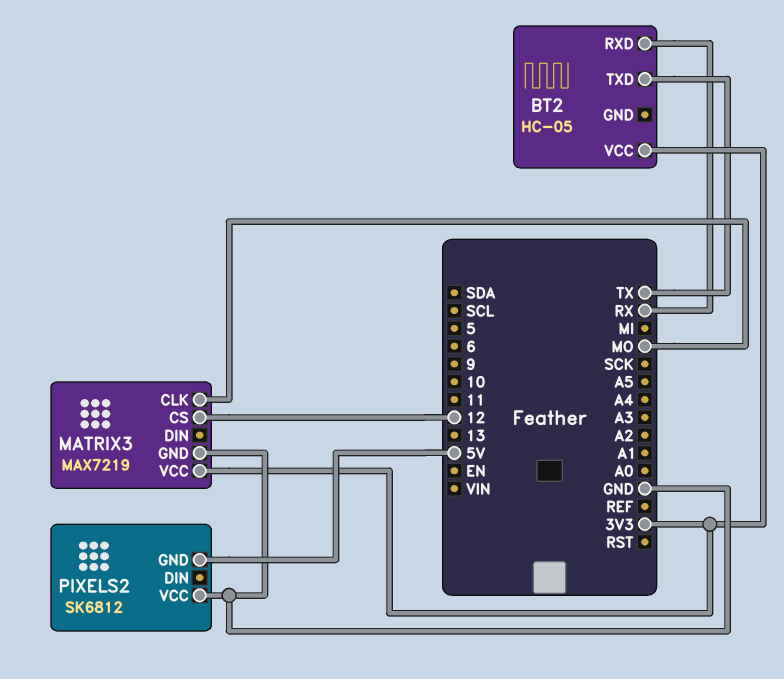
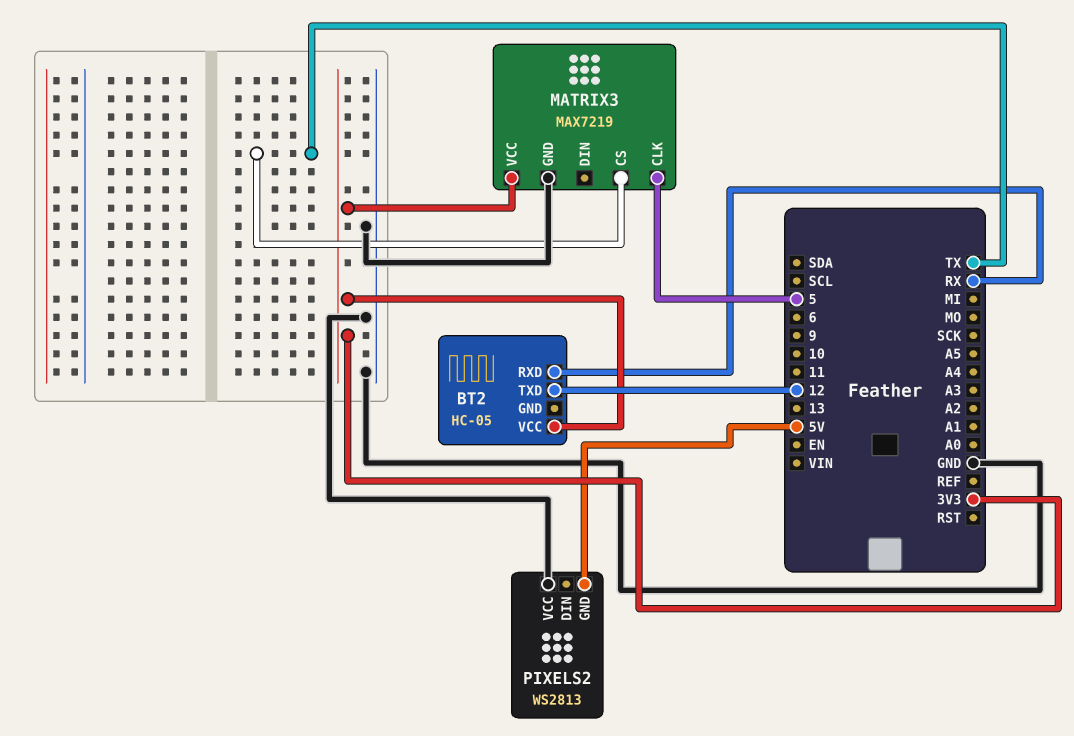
BT2 pin TXD: TX -> 12
MATRIX3 pin CLK: MO -> 5
MATRIX3 pin CS: 12 -> TX
PIXELS2: SK6812 -> WS2813

